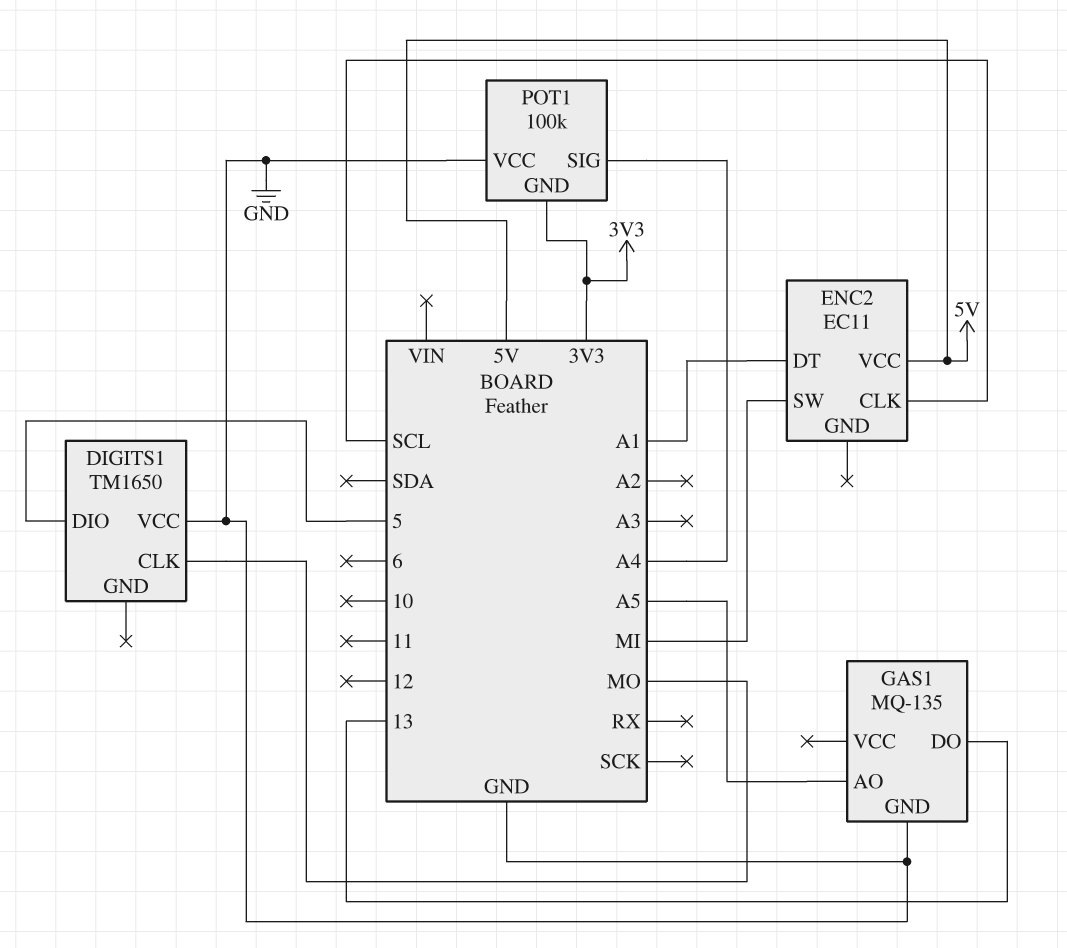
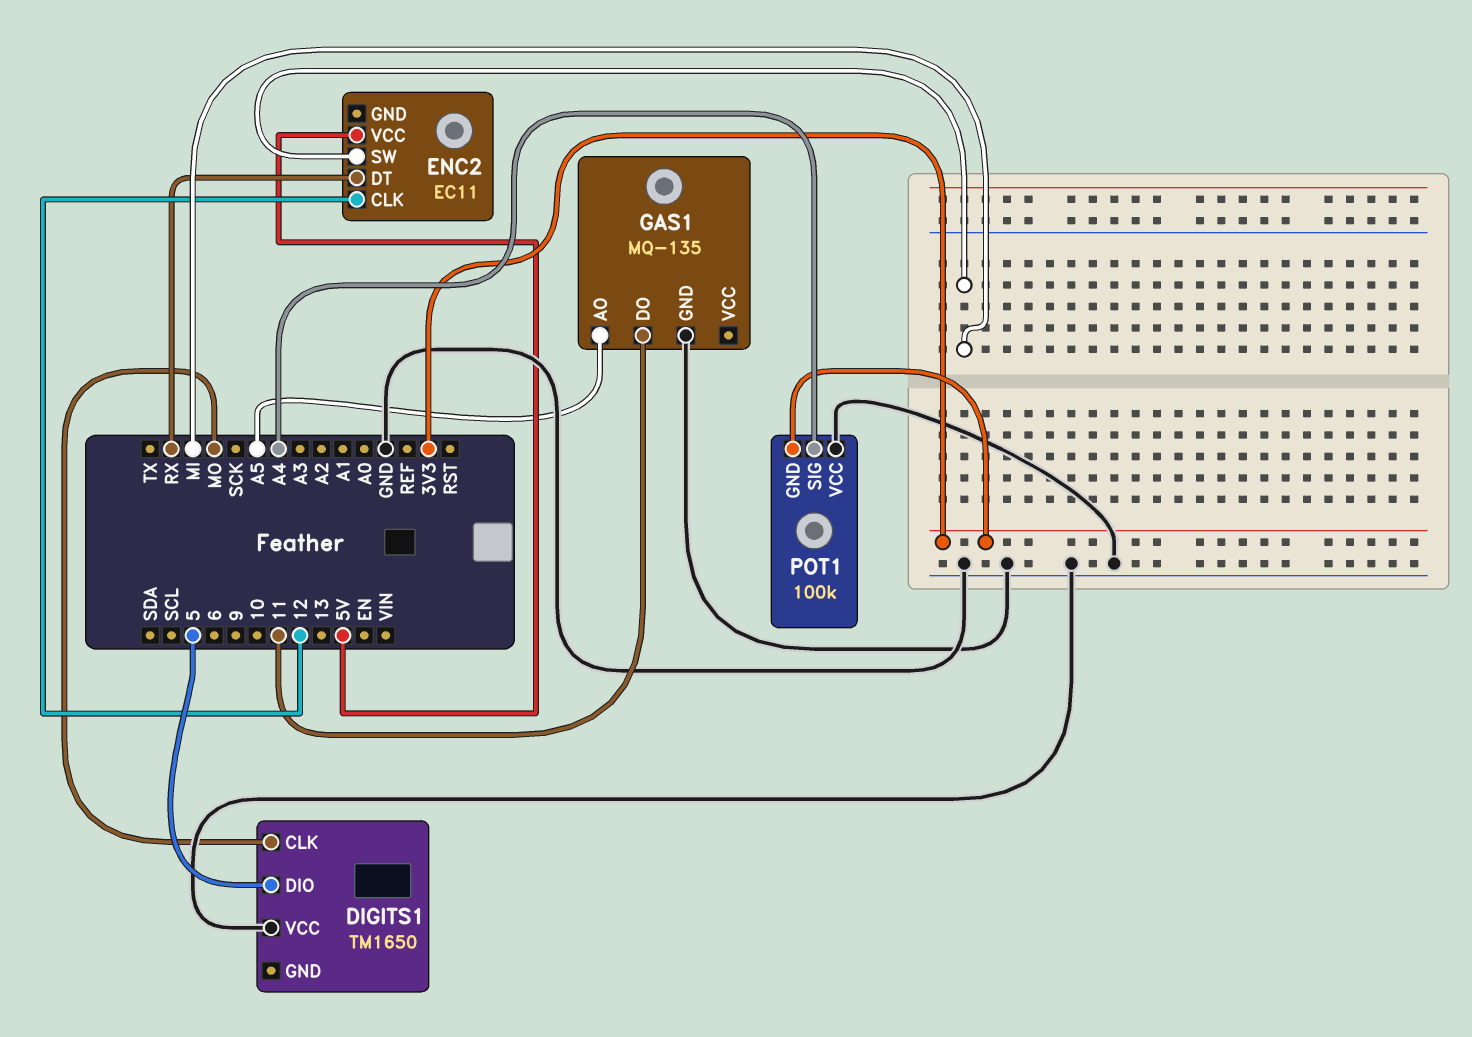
ENC2 pin CLK: SCL -> 12
ENC2 pin DT: A1 -> RX
GAS1 pin DO: 13 -> 11

